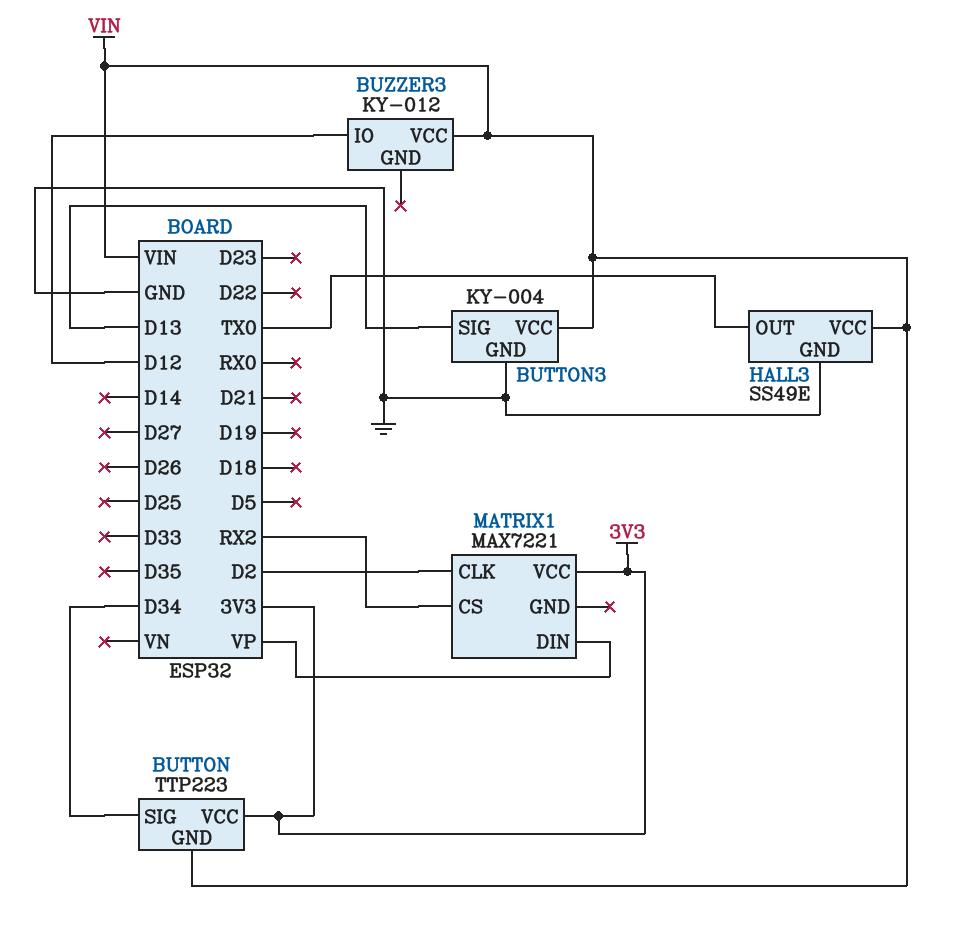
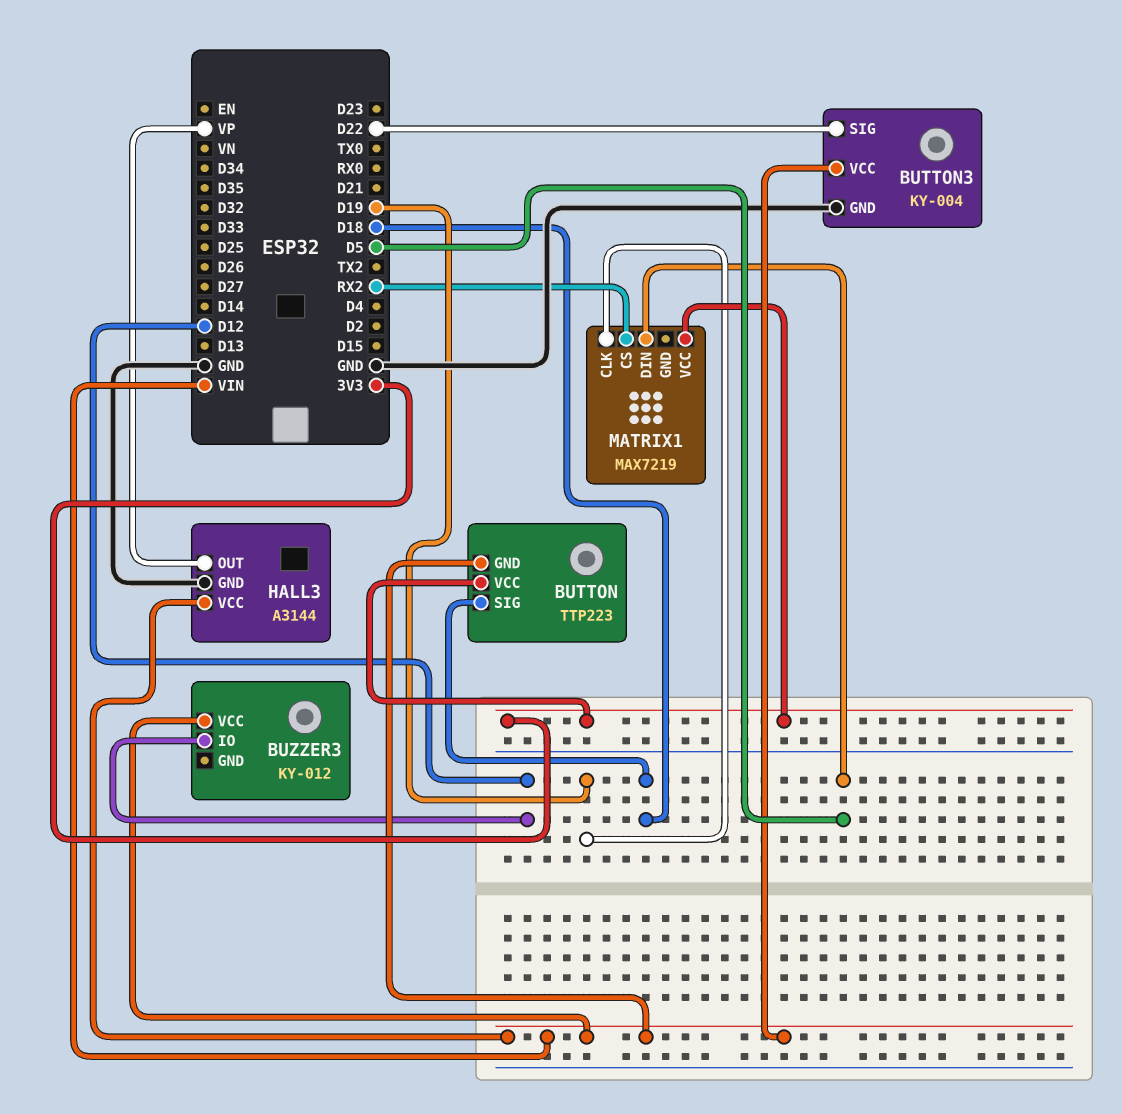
BUTTON pin SIG: D34 -> D18
BUTTON3 pin SIG: D13 -> D22
HALL3: SS49E -> A3144
HALL3 pin OUT: TX0 -> VP
MATRIX1: MAX7221 -> MAX7219
MATRIX1 pin CLK: D2 -> D19
MATRIX1 pin DIN: VP -> D5

